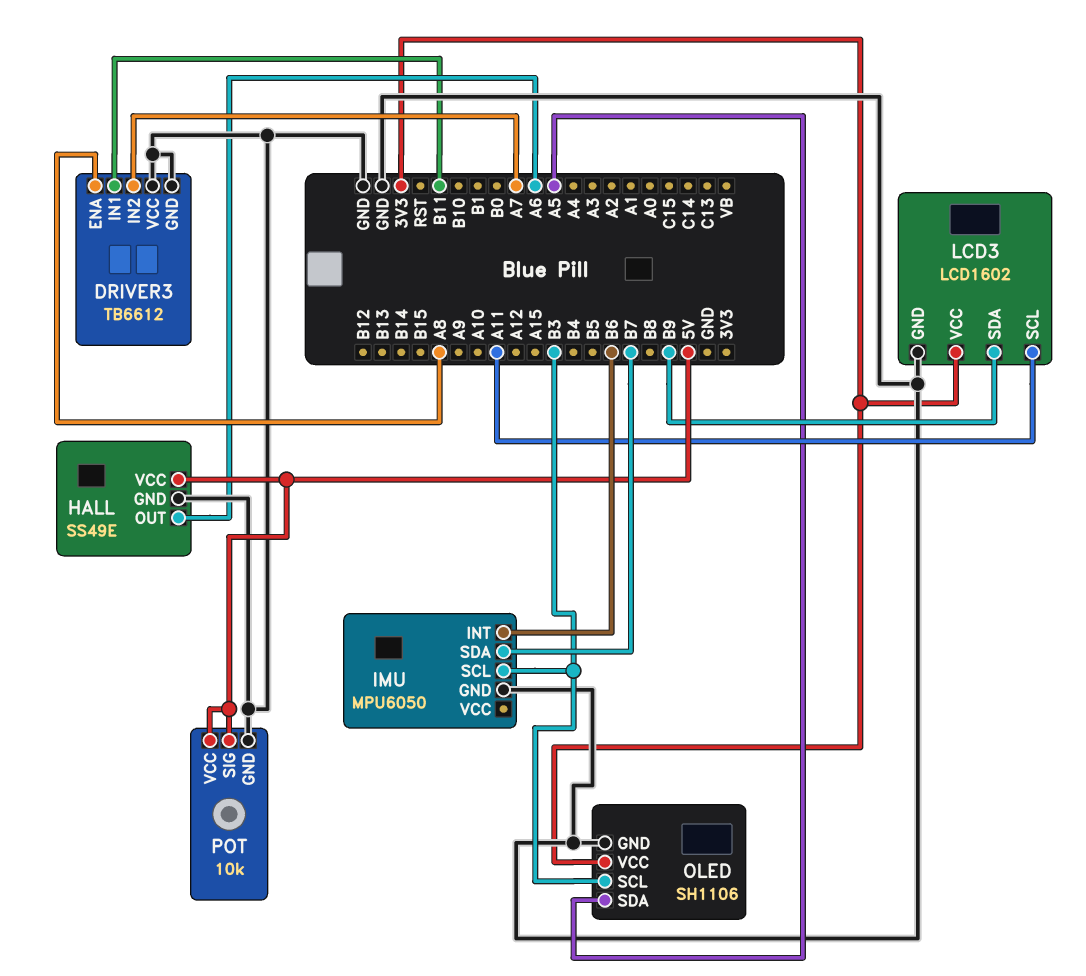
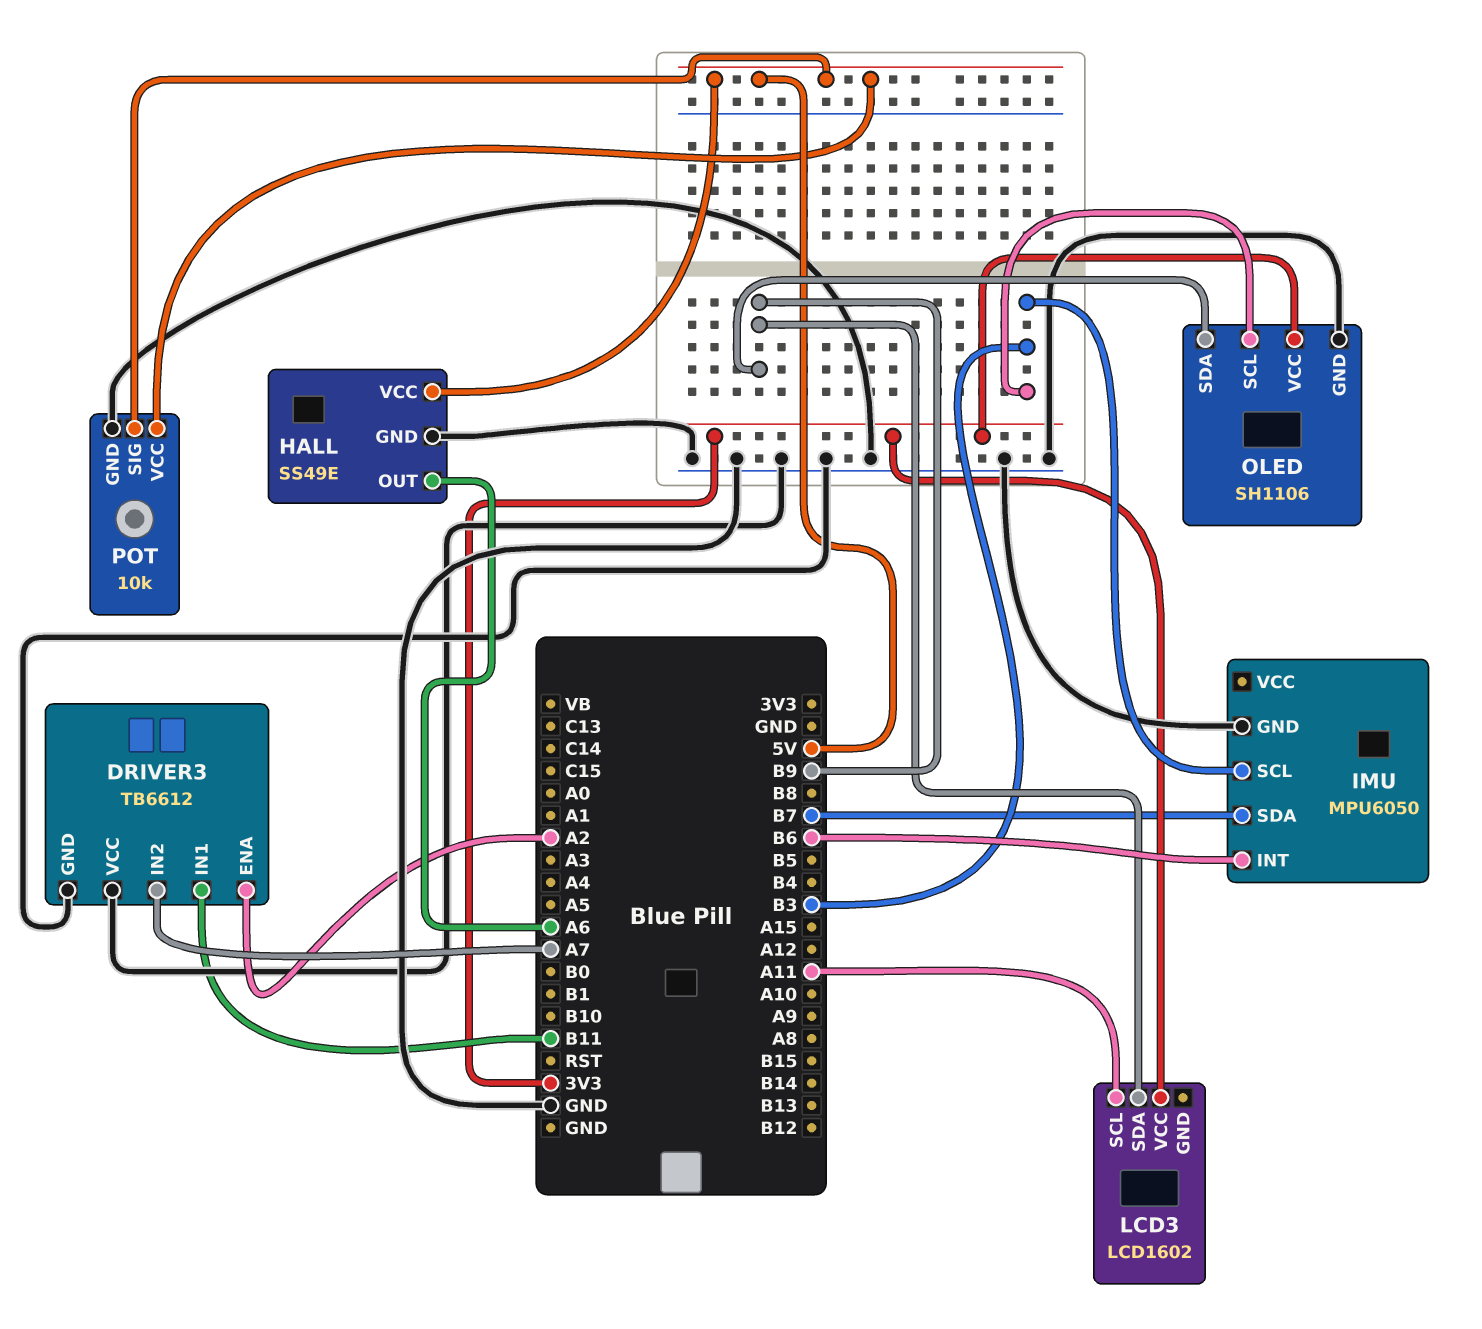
DRIVER3 pin ENA: A8 -> A2
LCD3 pin GND: GND -> none
OLED pin SDA: A5 -> B9

